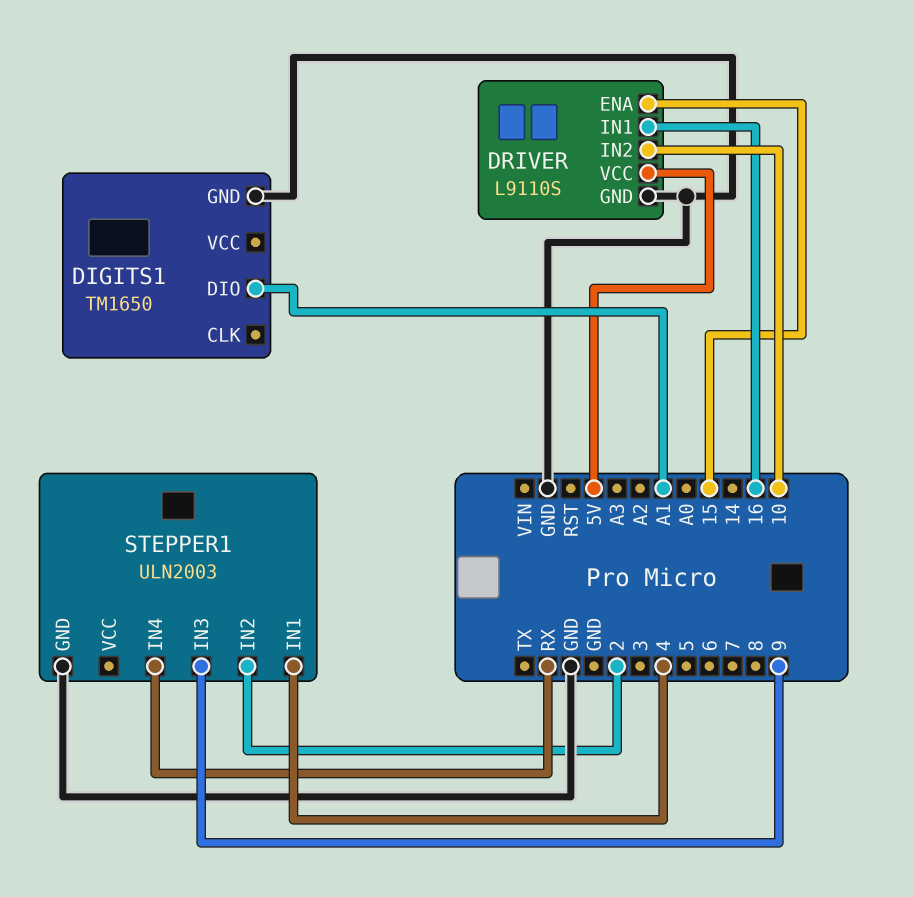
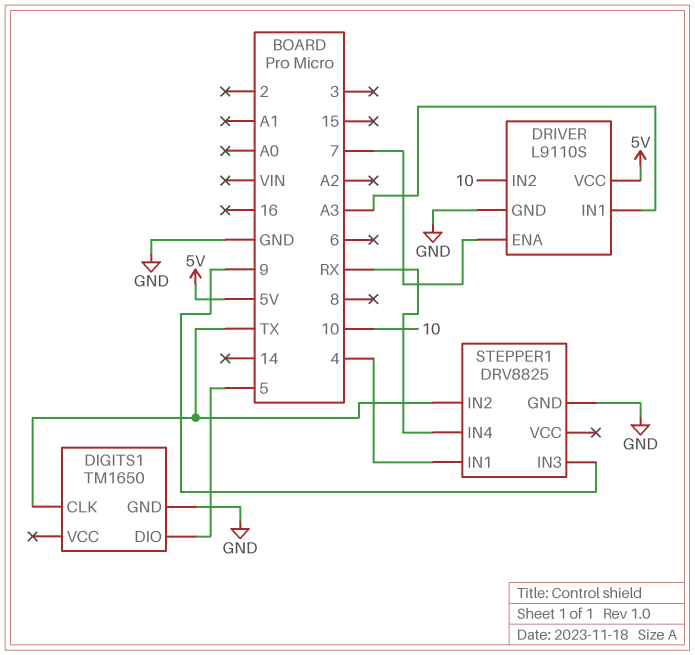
DIGITS1 pin CLK: none -> TX
DIGITS1 pin DIO: A1 -> 5
DRIVER pin ENA: 15 -> 7
DRIVER pin IN1: 16 -> A3
STEPPER1: ULN2003 -> DRV8825
STEPPER1 pin IN2: 2 -> TX

